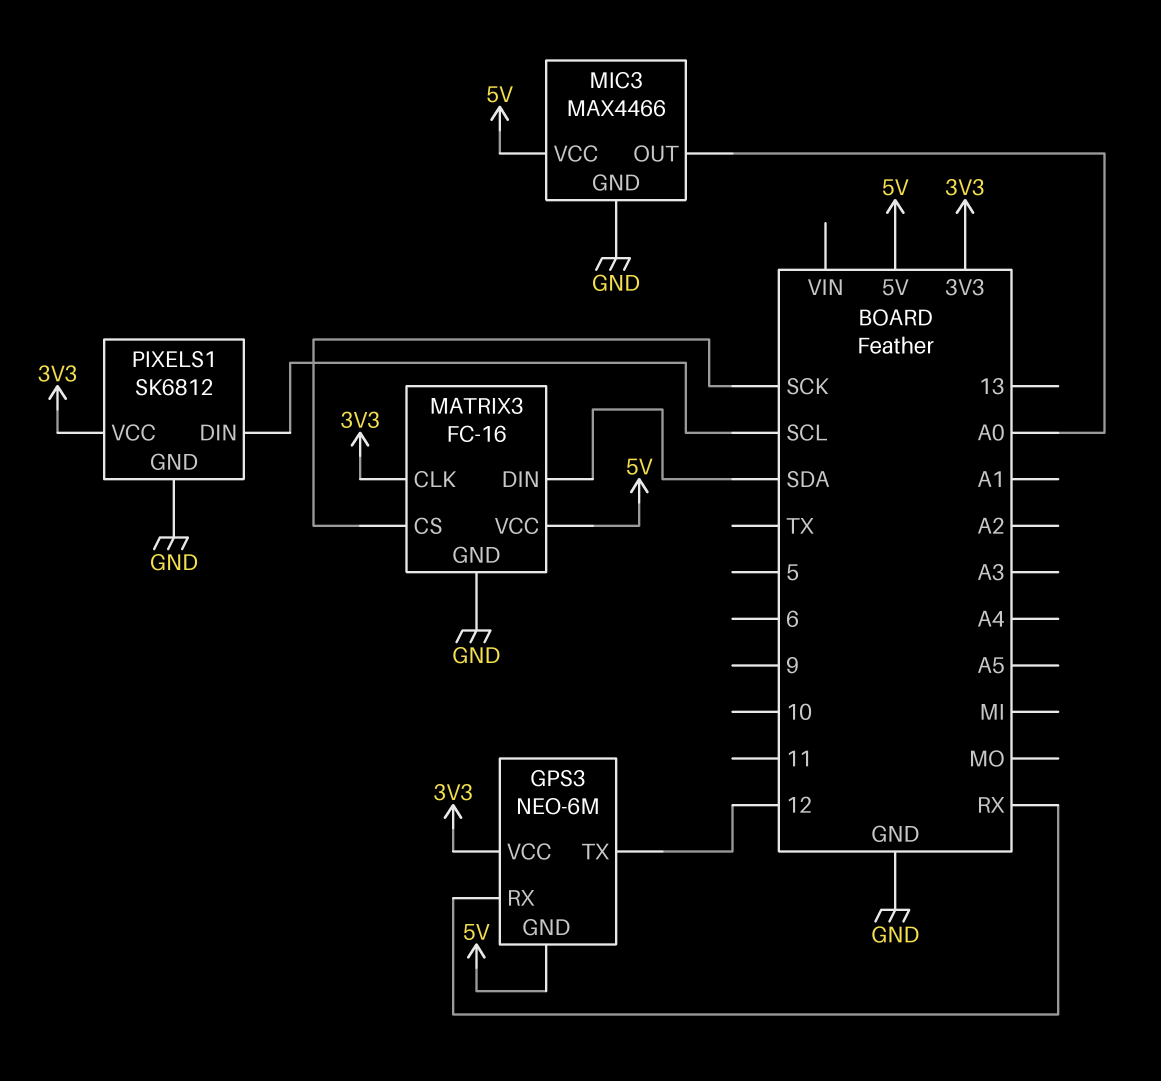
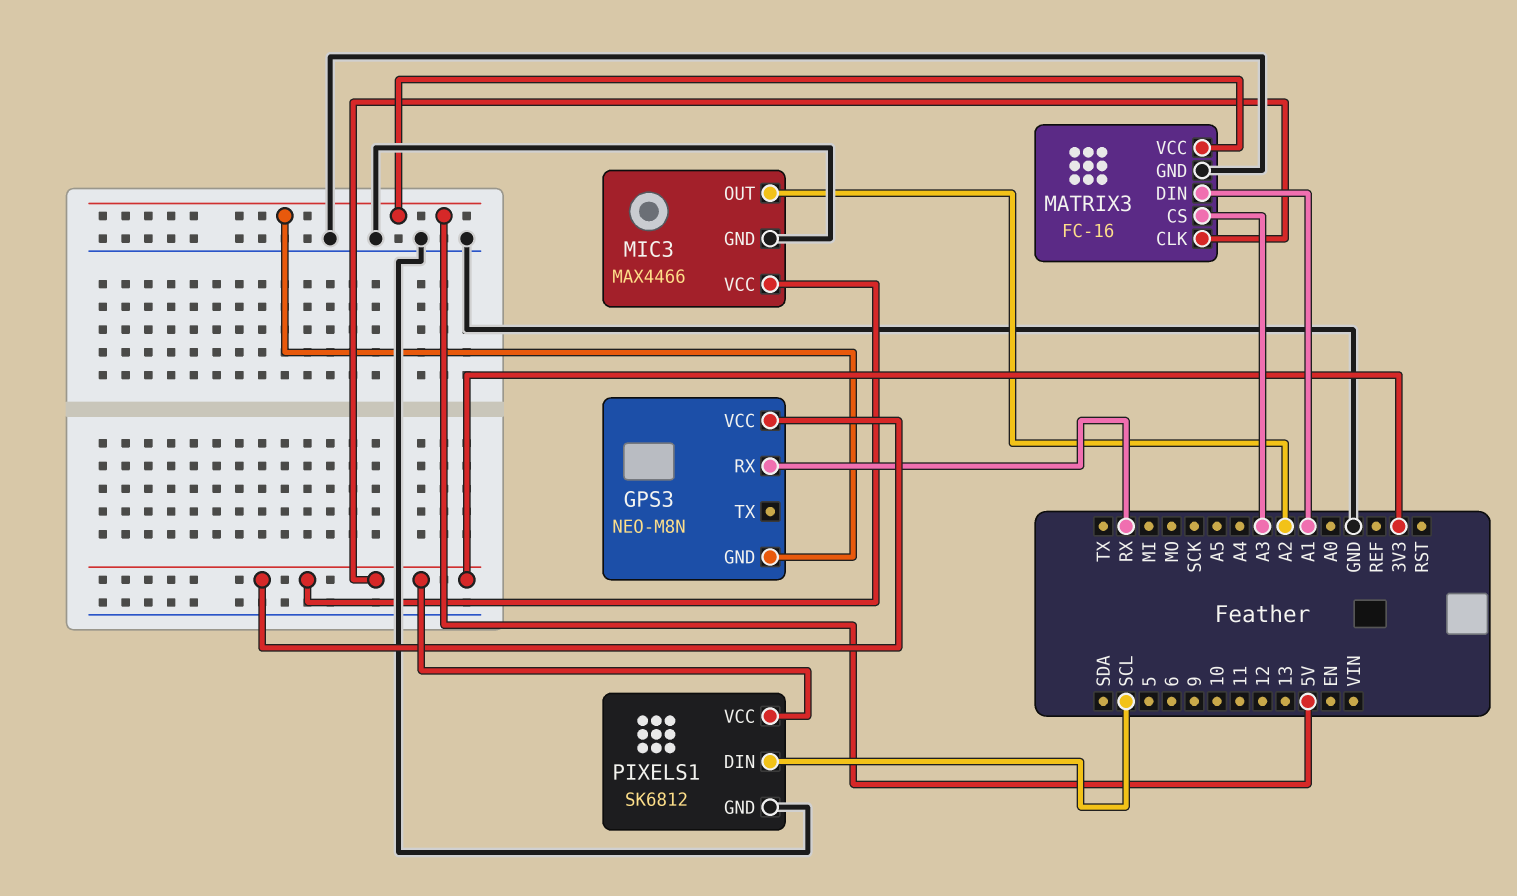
GPS3: NEO-6M -> NEO-M8N
GPS3 pin TX: 12 -> none
MATRIX3 pin CS: SCK -> A3
MATRIX3 pin DIN: SDA -> A1
MIC3 pin OUT: A0 -> A2
MIC3 pin VCC: 5V -> 3V3

